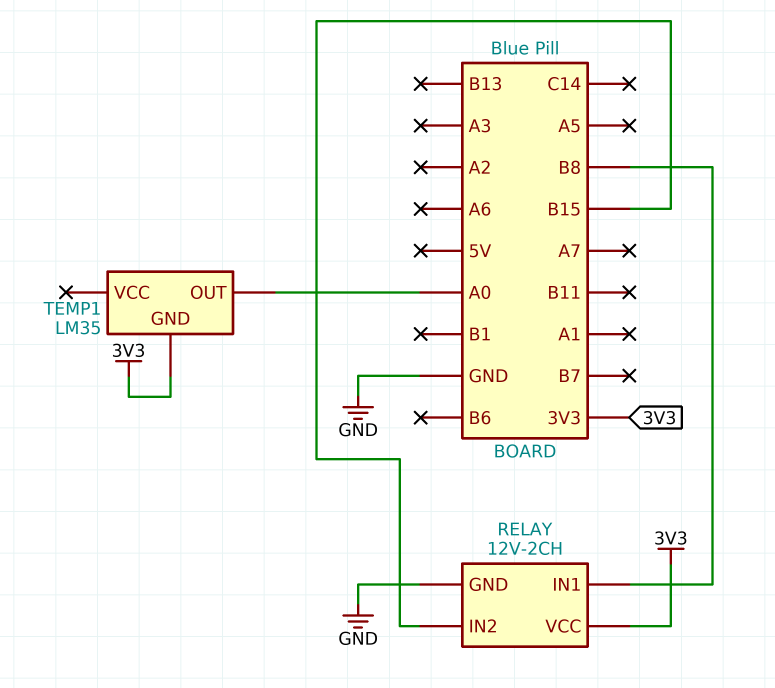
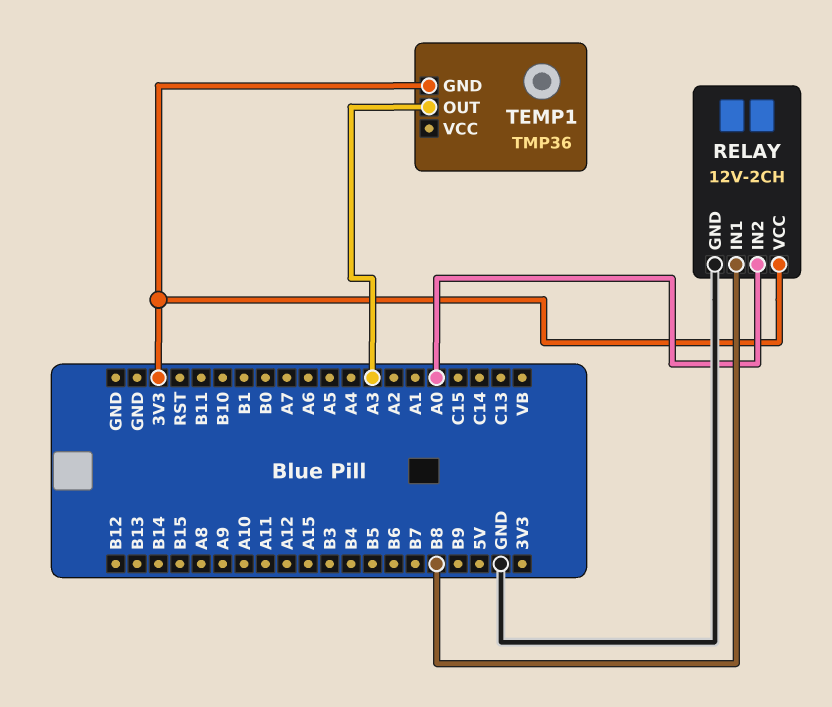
RELAY pin IN2: B15 -> A0
TEMP1: LM35 -> TMP36
TEMP1 pin OUT: A0 -> A3

